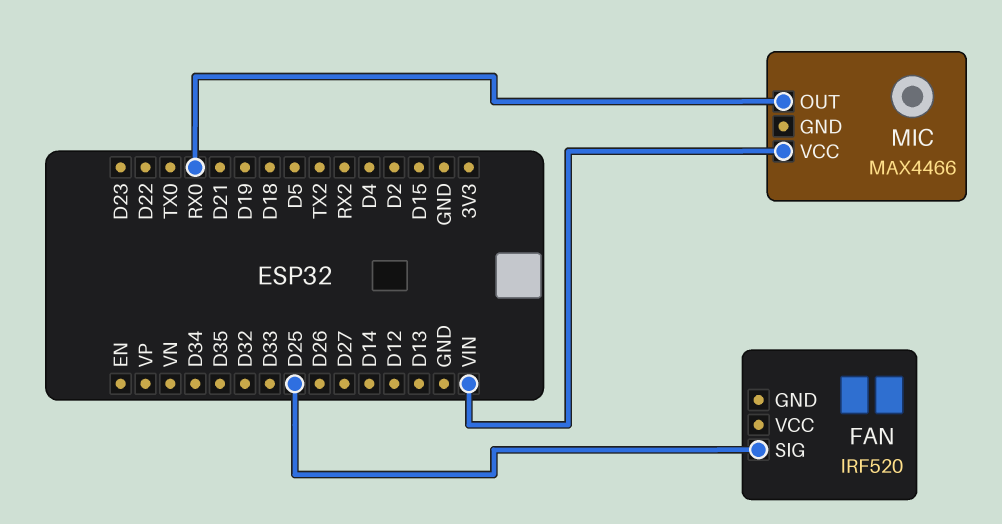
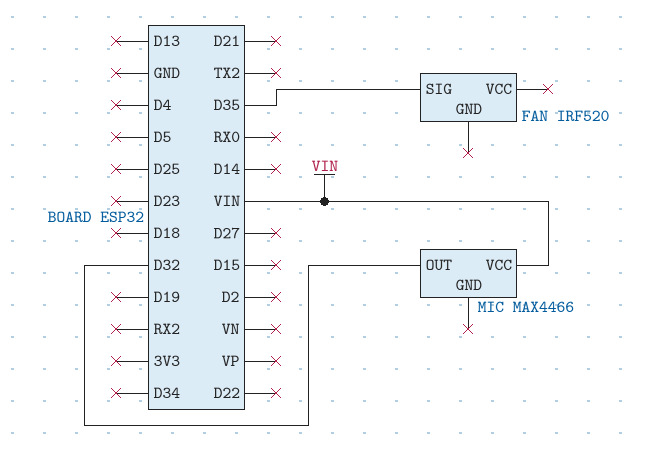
FAN pin SIG: D25 -> D35
MIC pin OUT: RX0 -> D32

